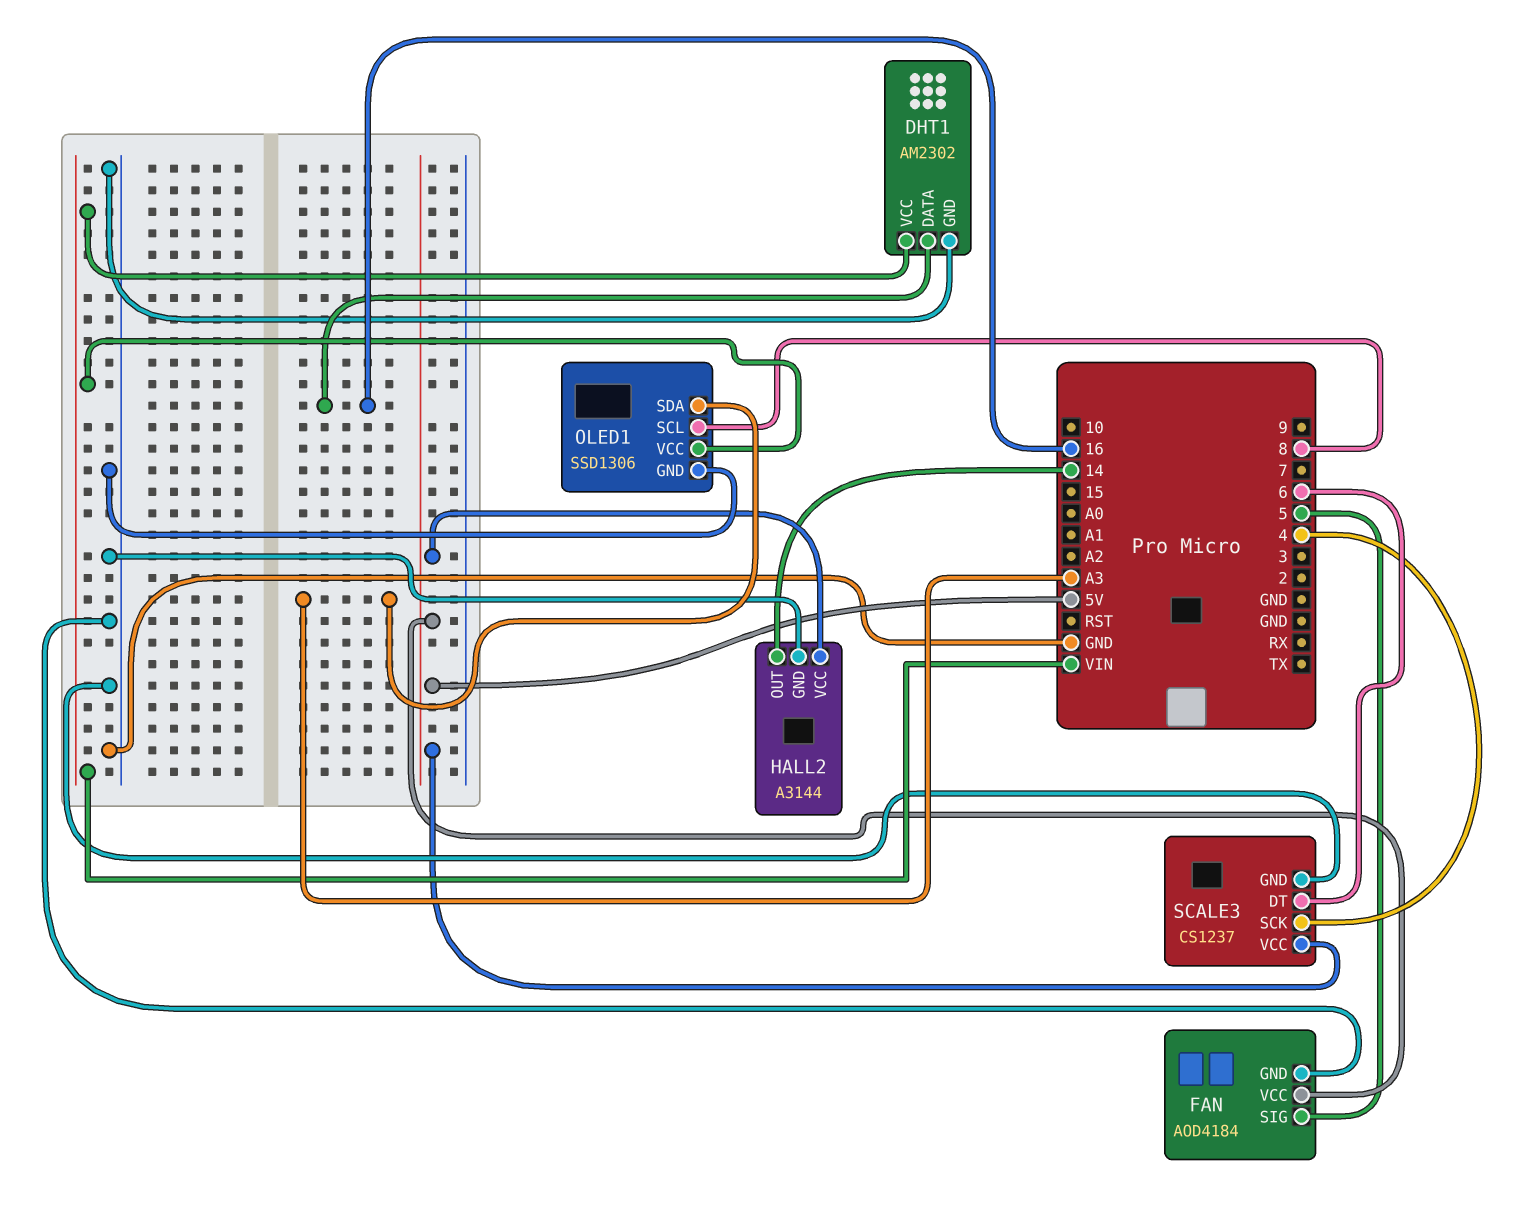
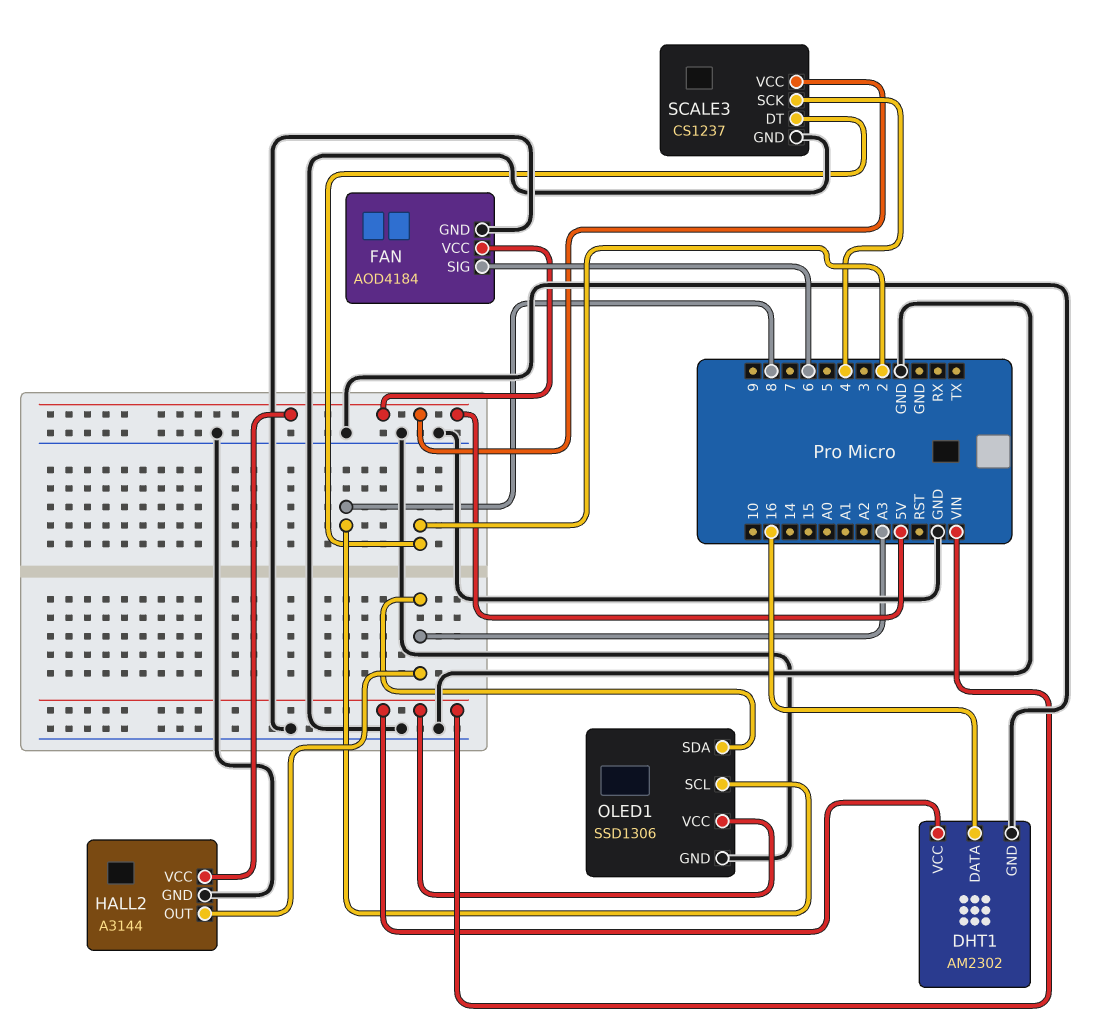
FAN pin SIG: 5 -> 6
HALL2 pin OUT: 14 -> A3
SCALE3 pin DT: 6 -> 2

